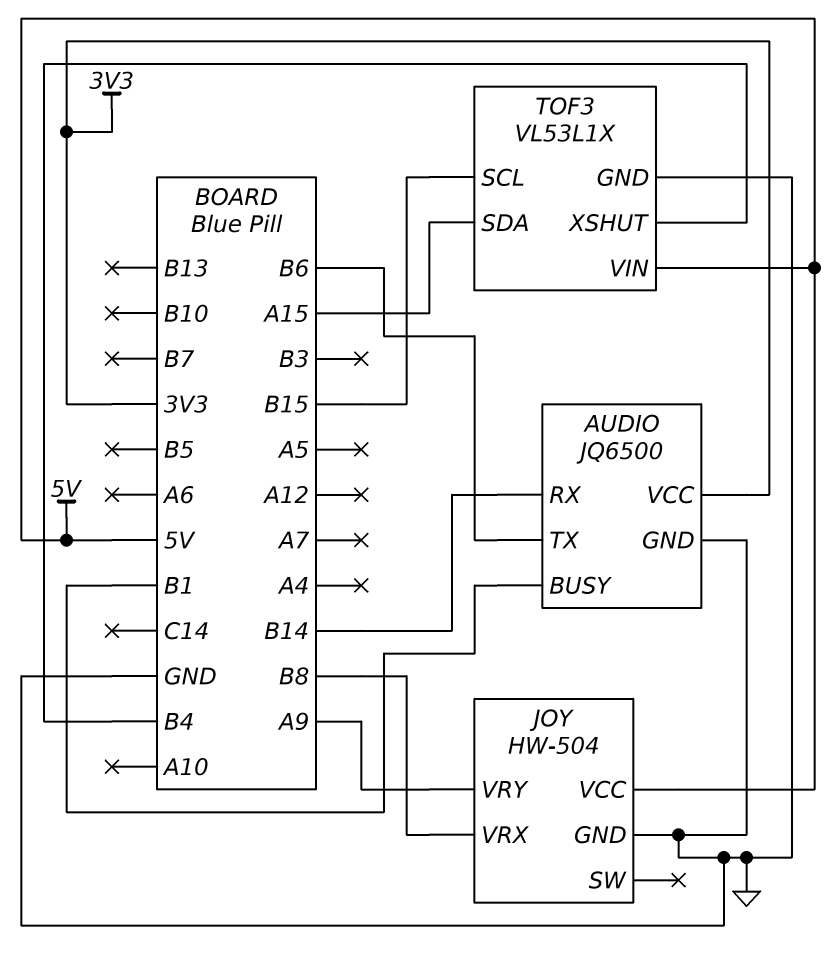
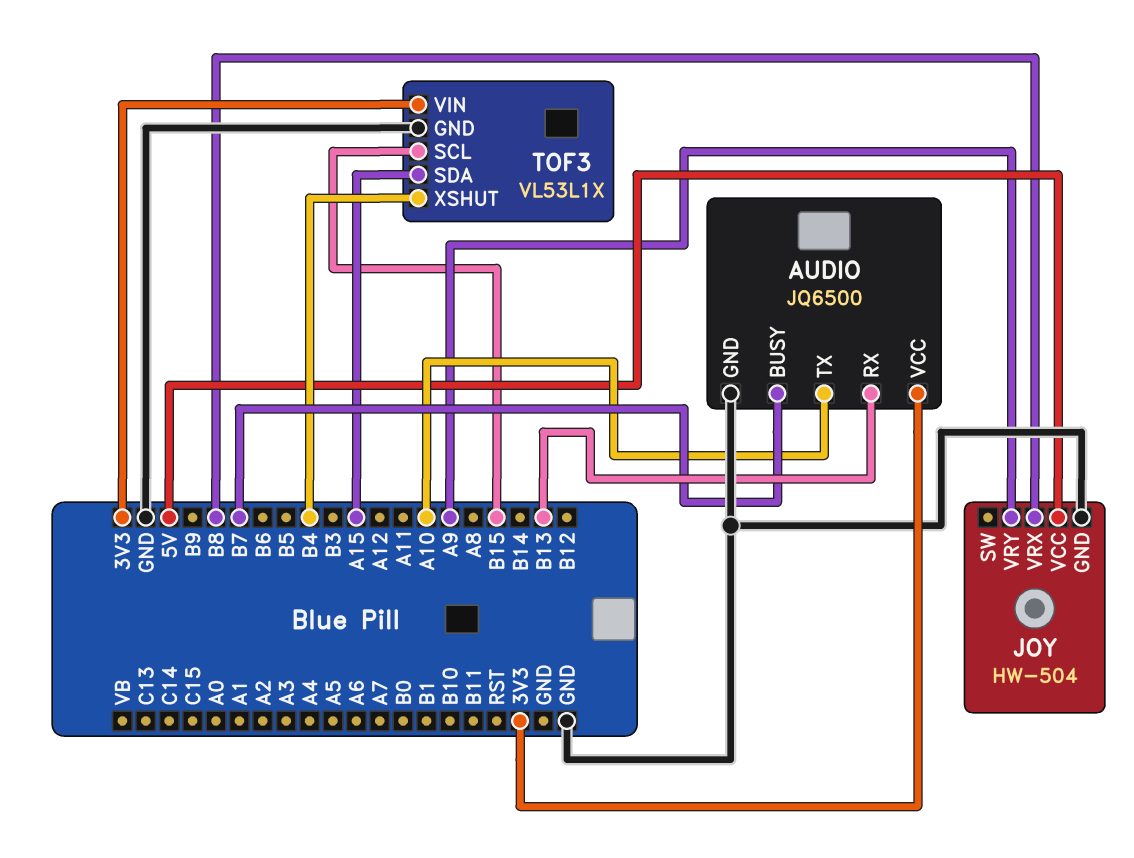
AUDIO pin BUSY: B1 -> B7
AUDIO pin RX: B14 -> B13
AUDIO pin TX: B6 -> A10
TOF3 pin VIN: 5V -> 3V3

